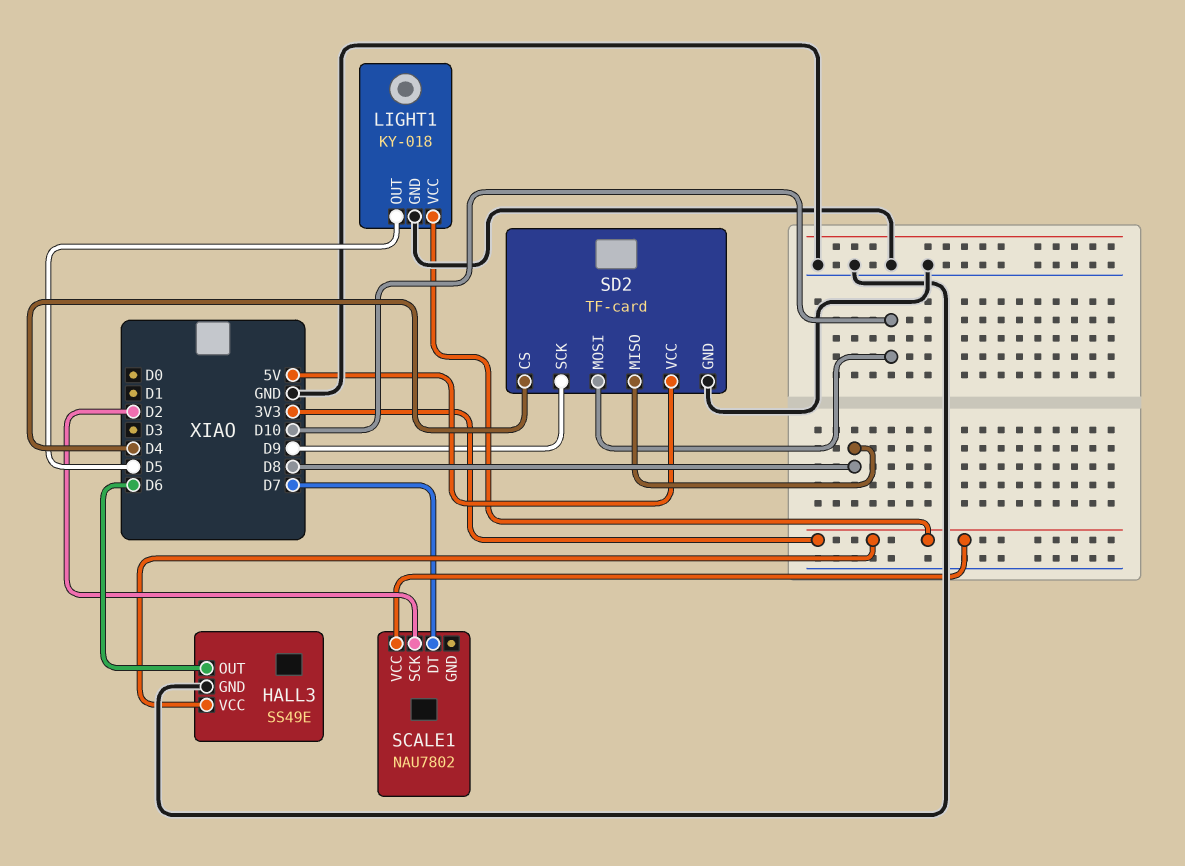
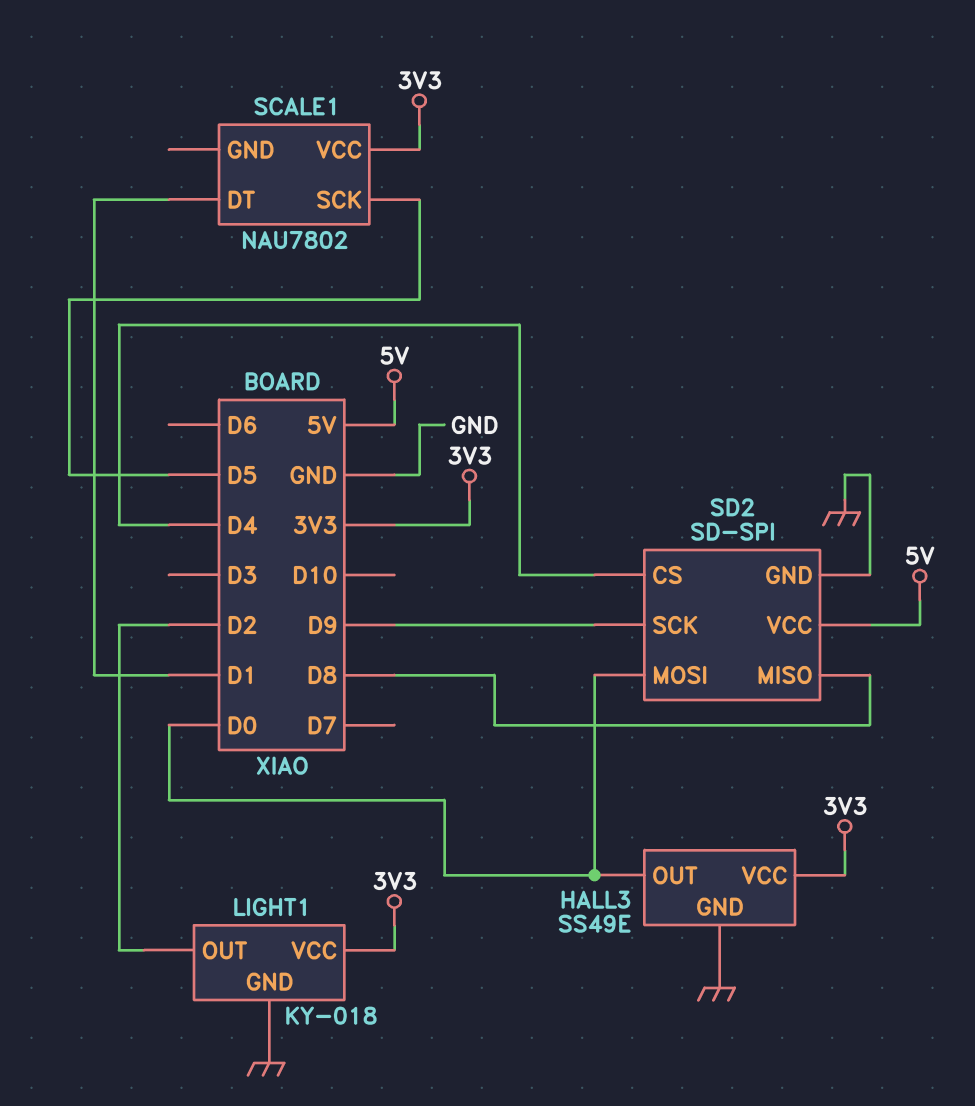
HALL3 pin OUT: D6 -> D0
LIGHT1 pin OUT: D5 -> D2
SCALE1 pin DT: D7 -> D1
SCALE1 pin SCK: D2 -> D5
SD2: TF-card -> SD-SPI
SD2 pin MOSI: D10 -> D0

